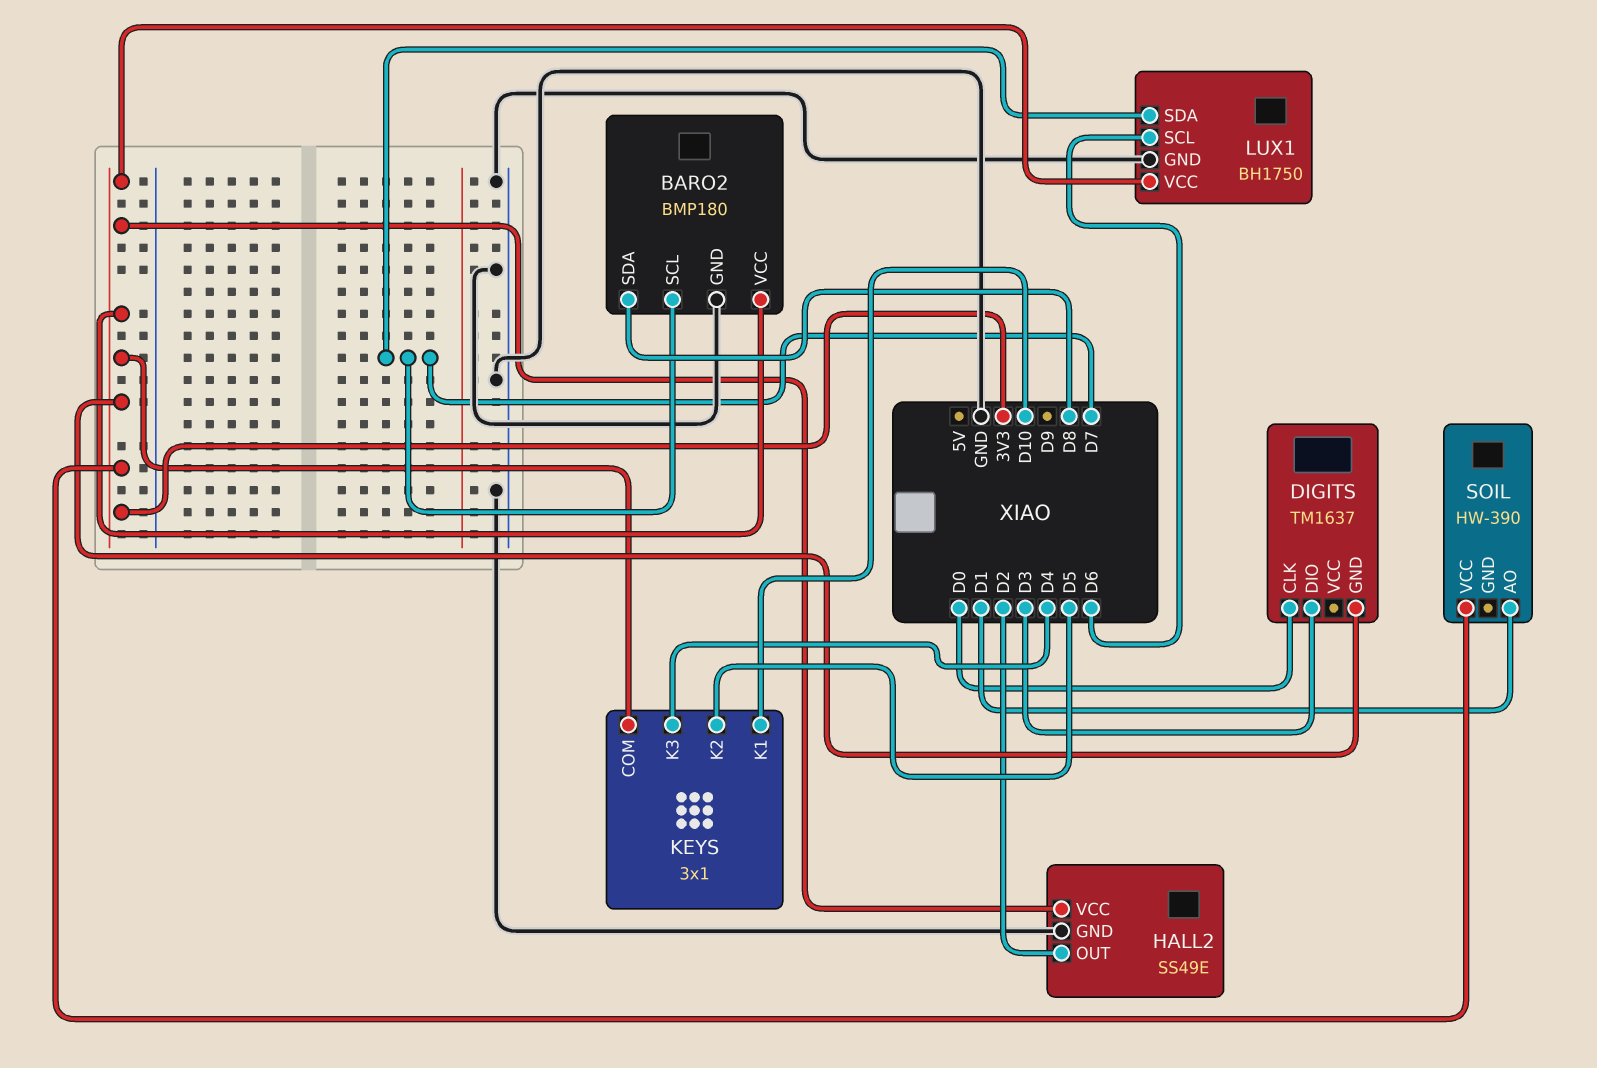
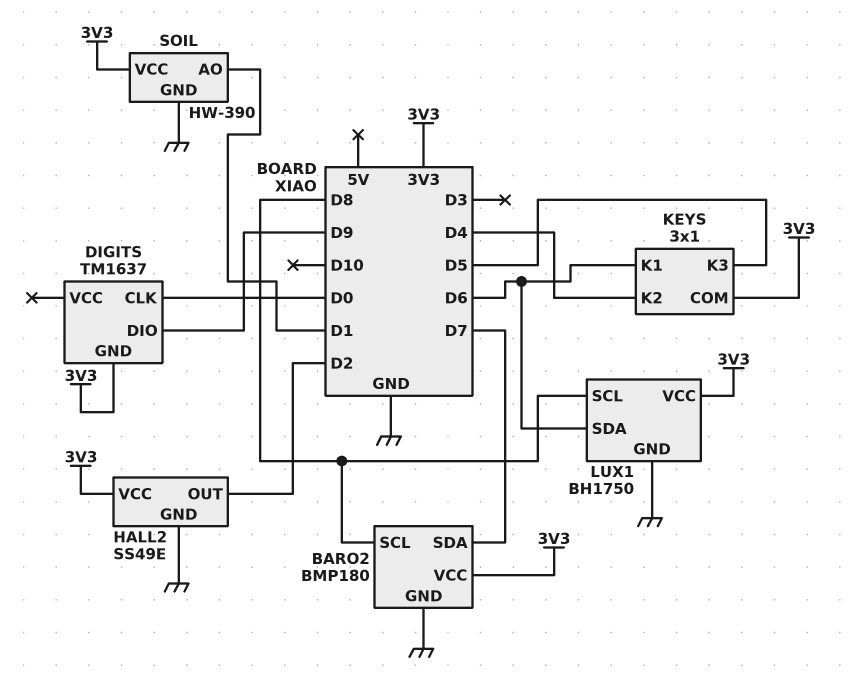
BARO2 pin SCL: D7 -> D8
BARO2 pin SDA: D8 -> D7
DIGITS pin DIO: D3 -> D9
KEYS pin K1: D10 -> D6
KEYS pin K2: D5 -> D4
KEYS pin K3: D4 -> D5
LUX1 pin SCL: D6 -> D8
LUX1 pin SDA: D7 -> D6
SOIL pin GND: none -> GND

